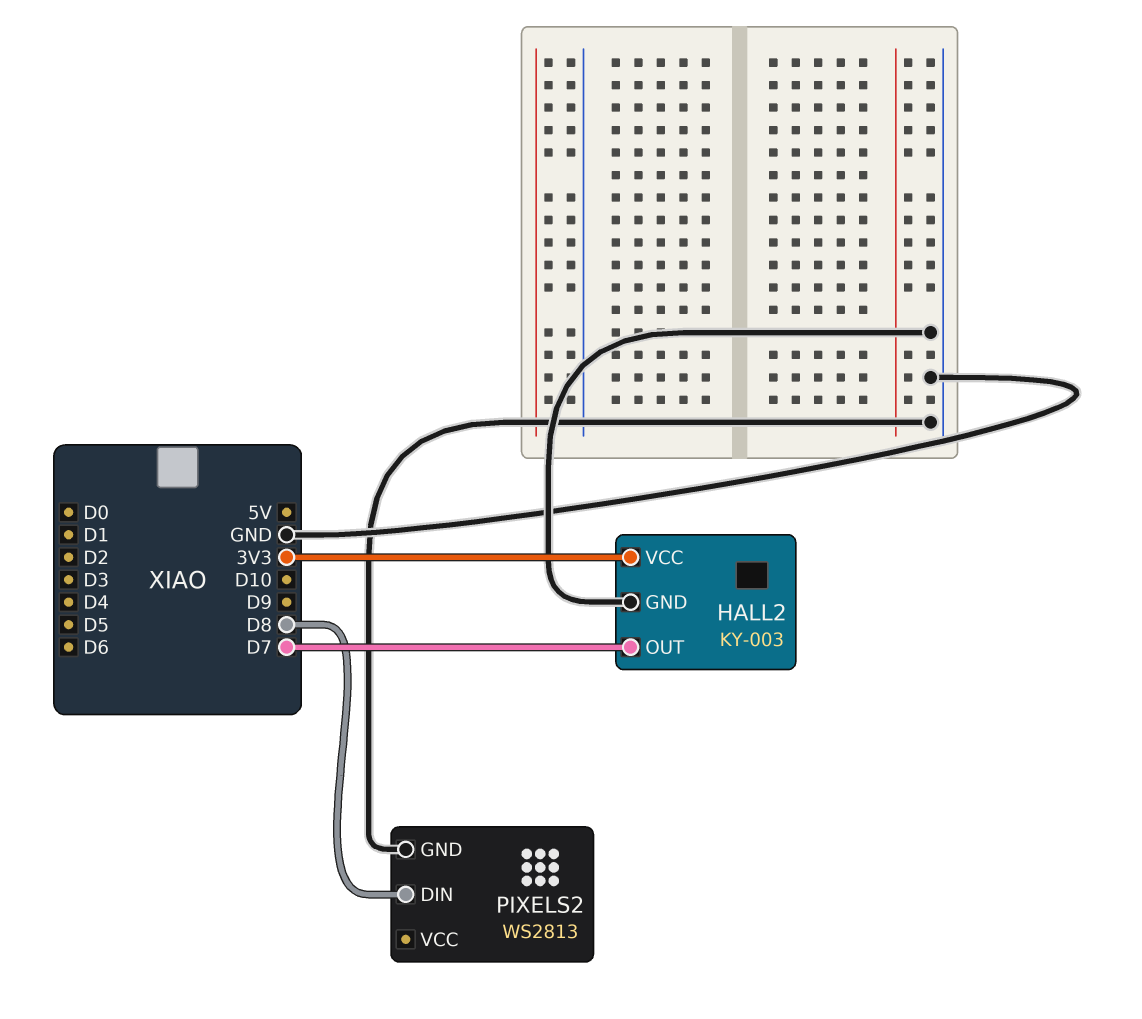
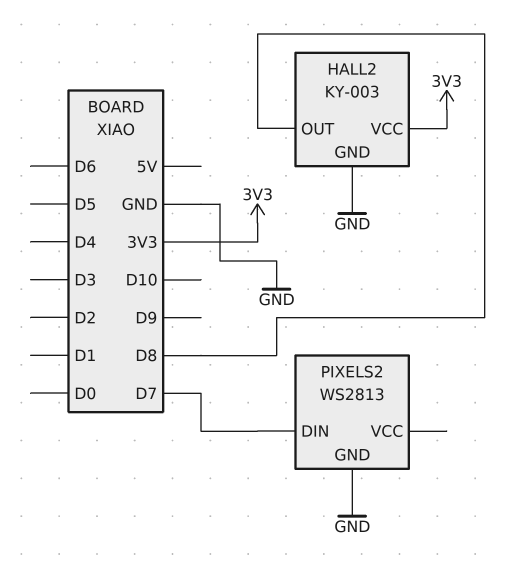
HALL2 pin OUT: D7 -> D8
PIXELS2 pin DIN: D8 -> D7

